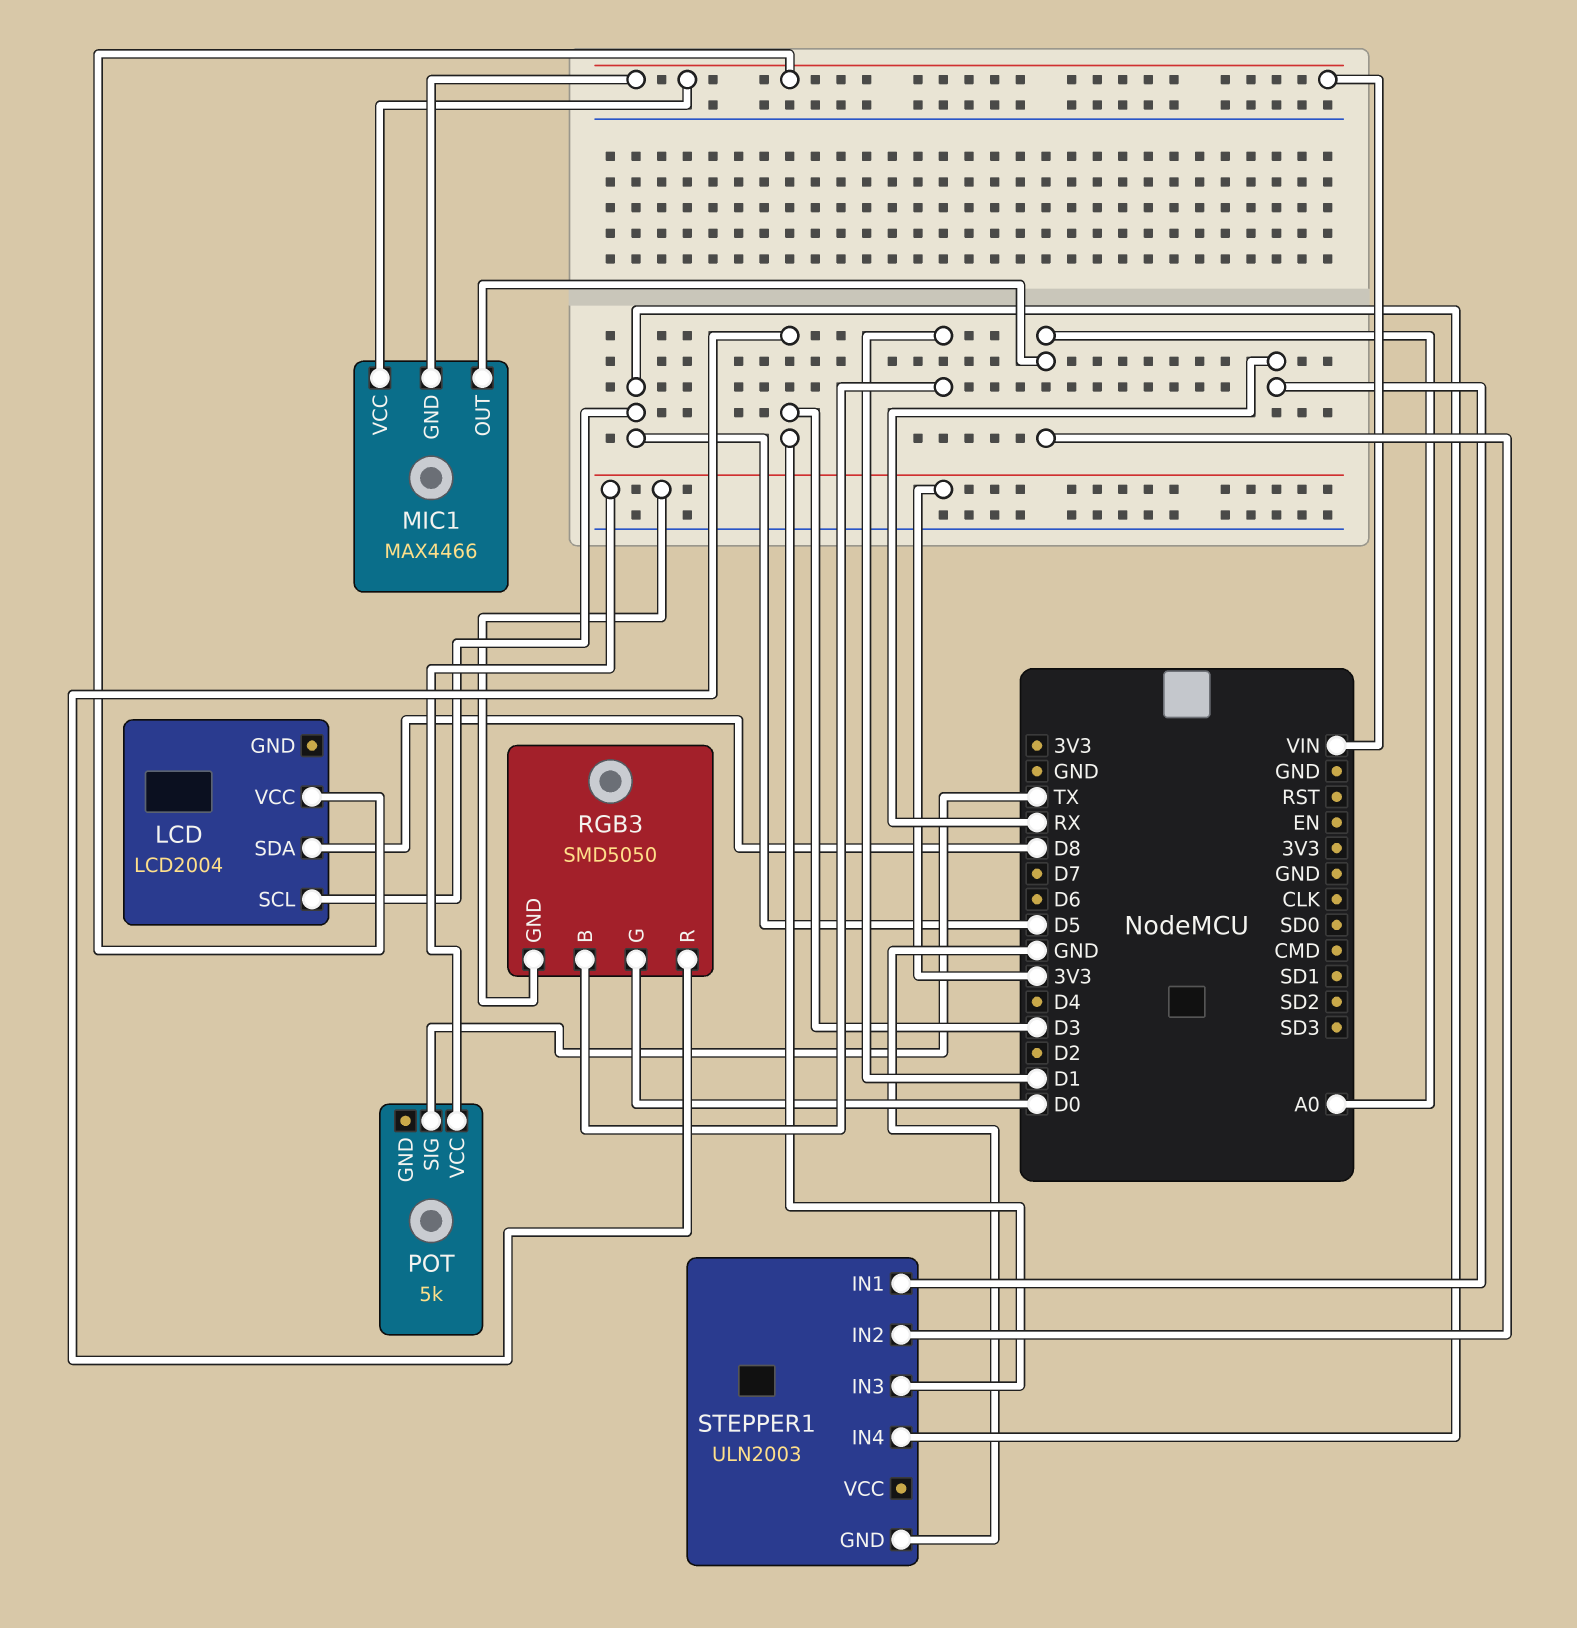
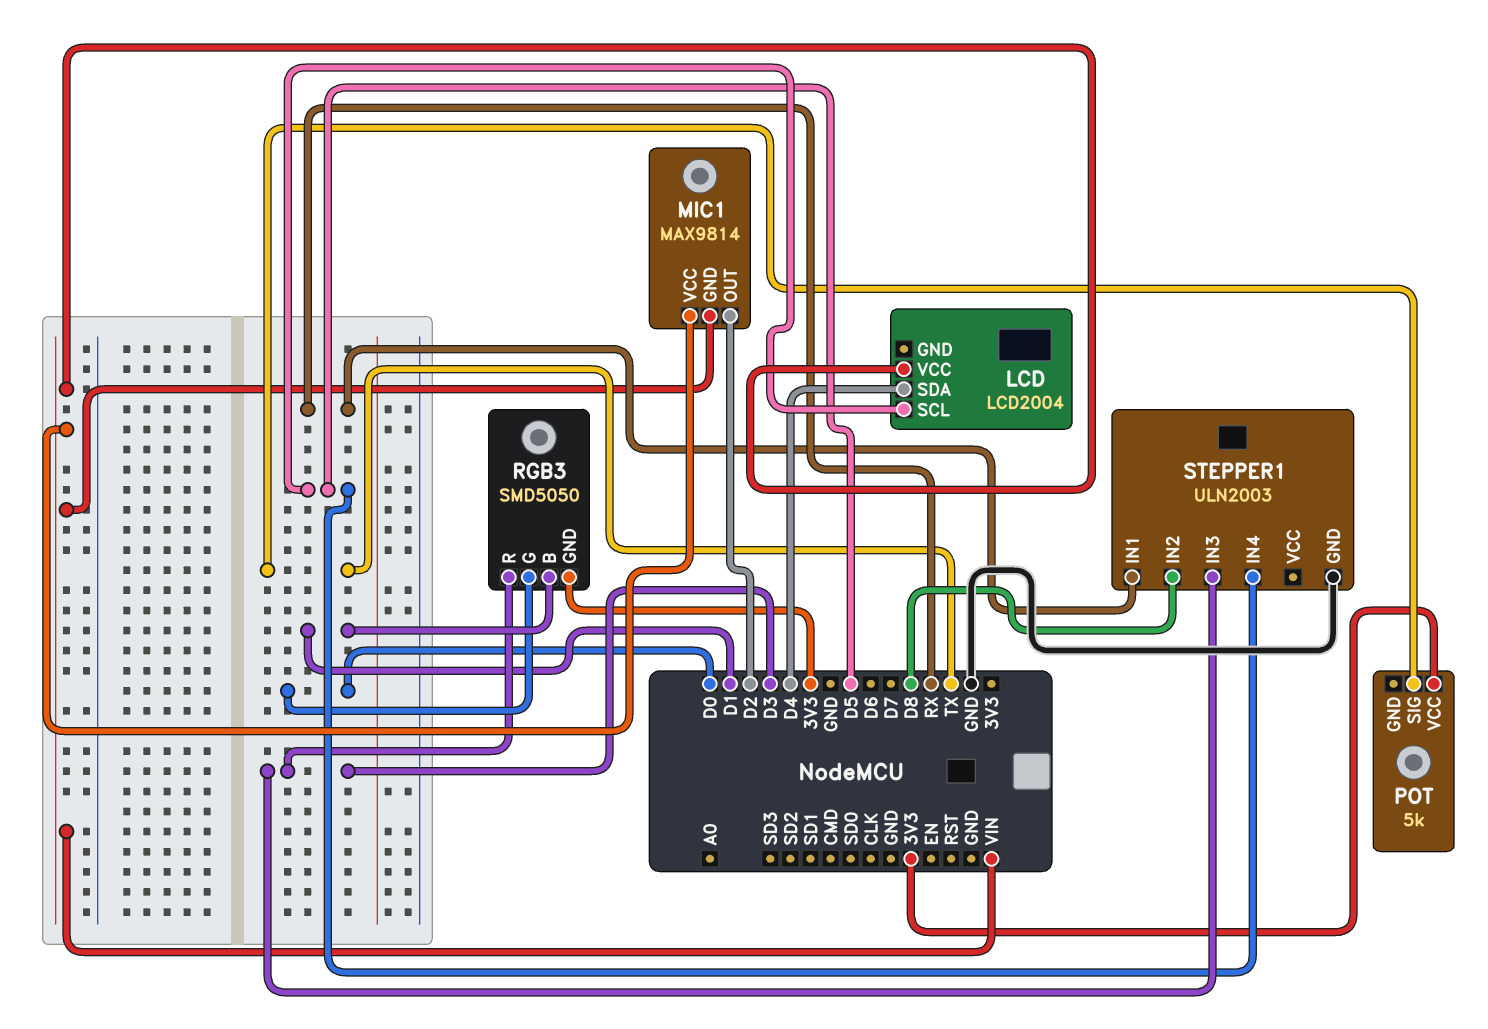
LCD pin SDA: D8 -> D4
MIC1: MAX4466 -> MAX9814
MIC1 pin OUT: A0 -> D2
STEPPER1 pin IN2: A0 -> D8

